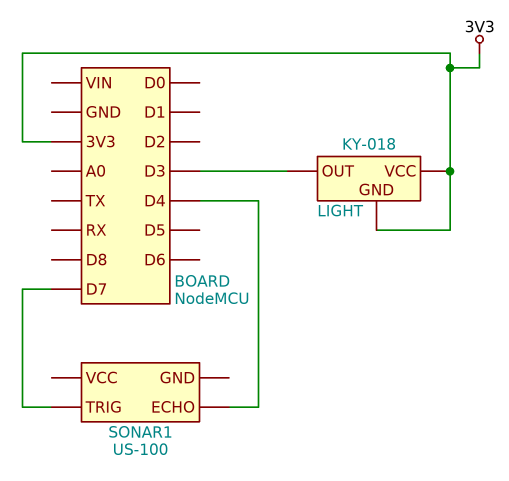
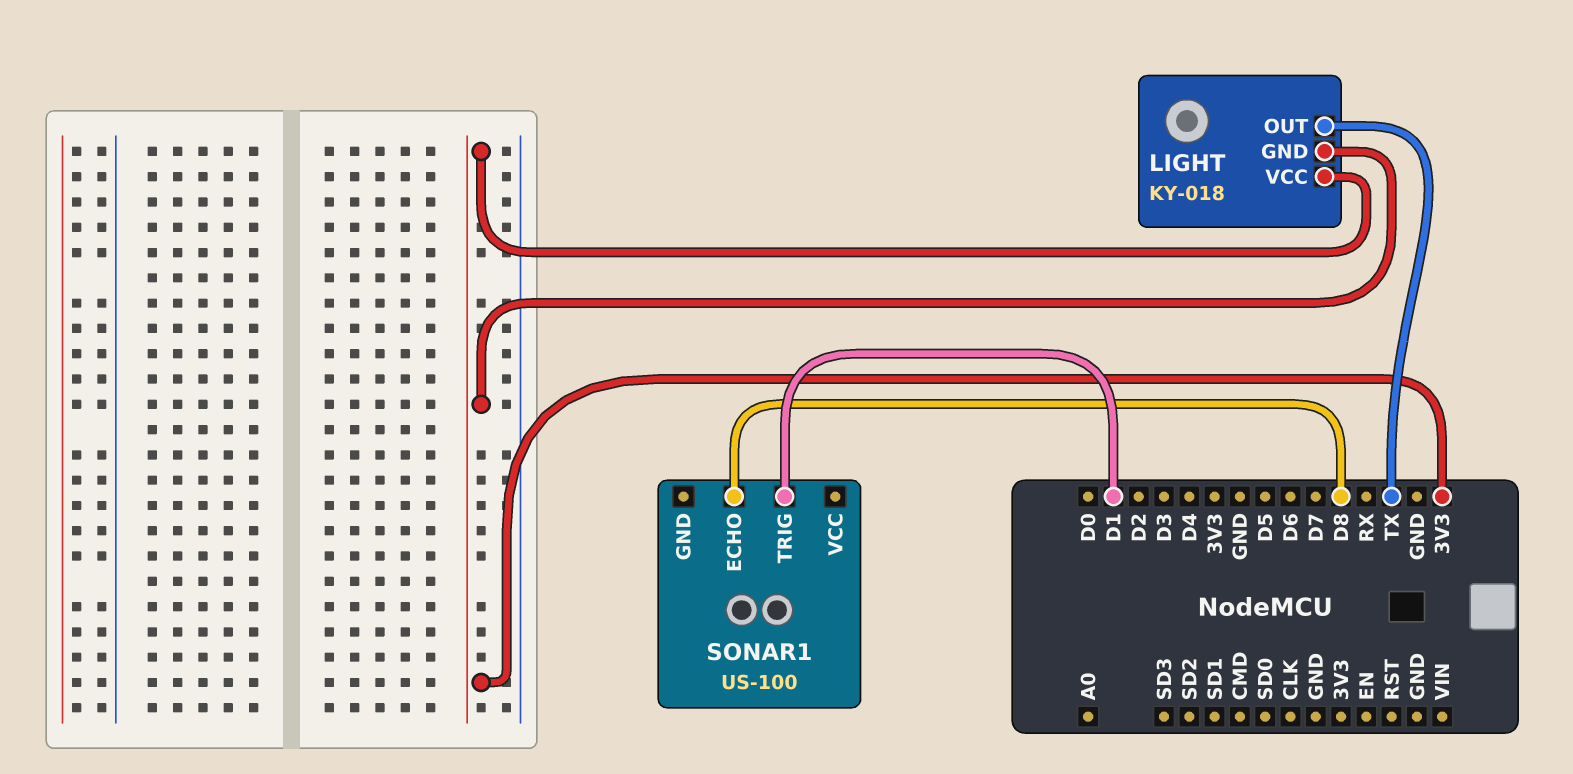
LIGHT pin OUT: D3 -> TX
SONAR1 pin ECHO: D4 -> D8
SONAR1 pin TRIG: D7 -> D1

